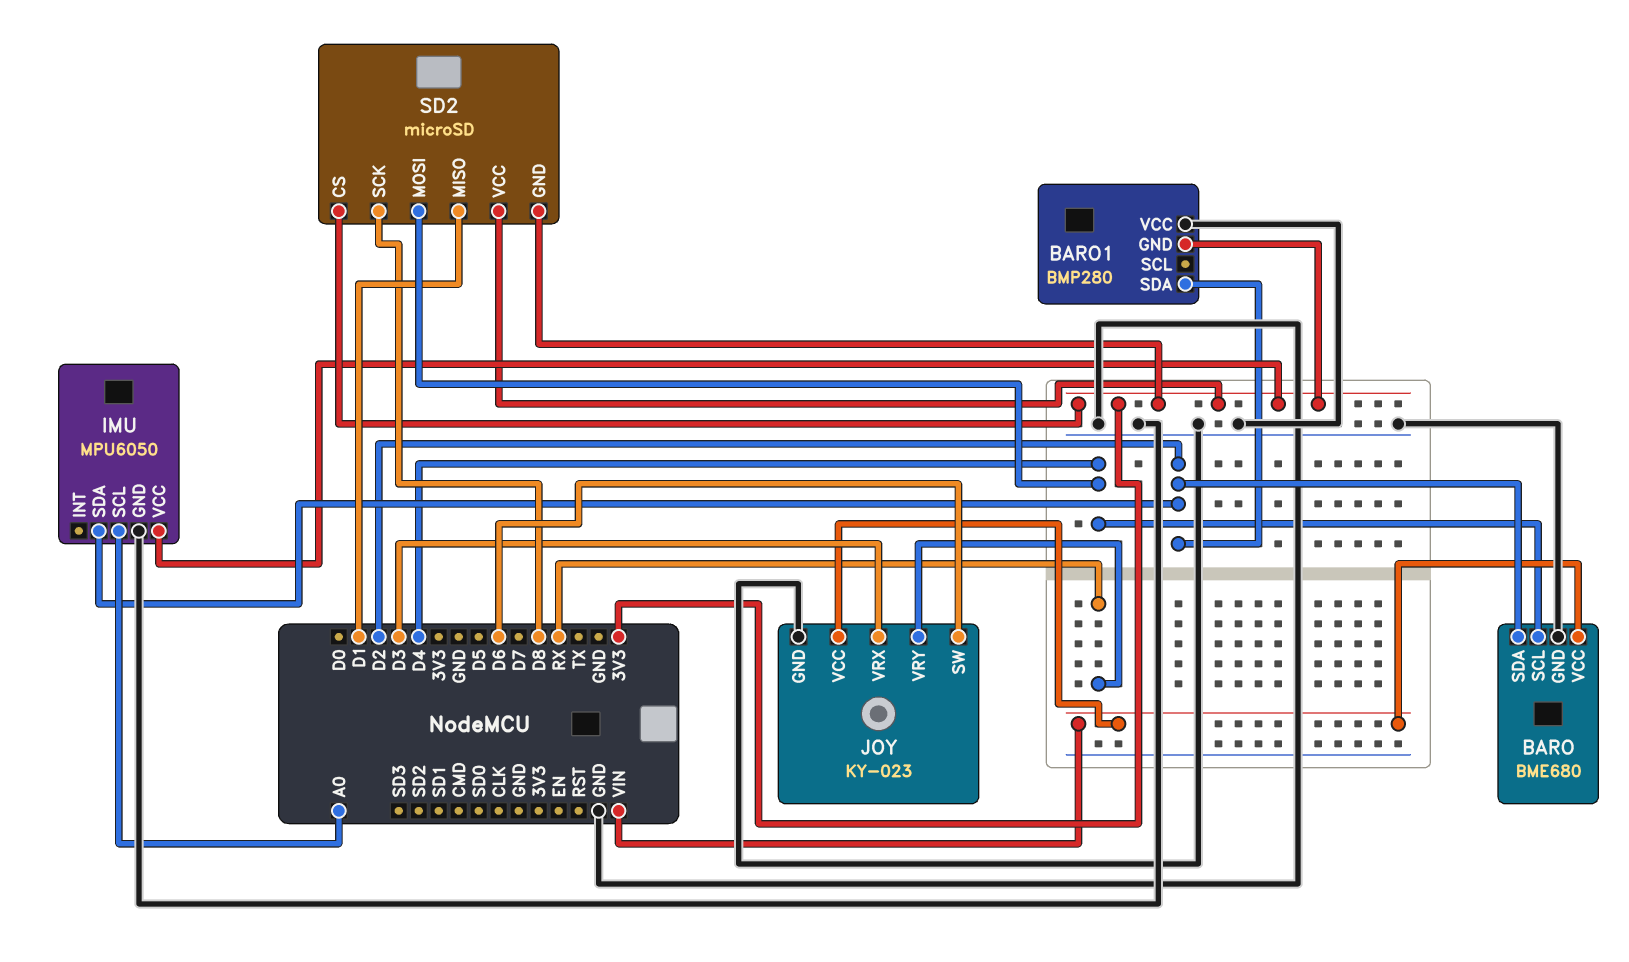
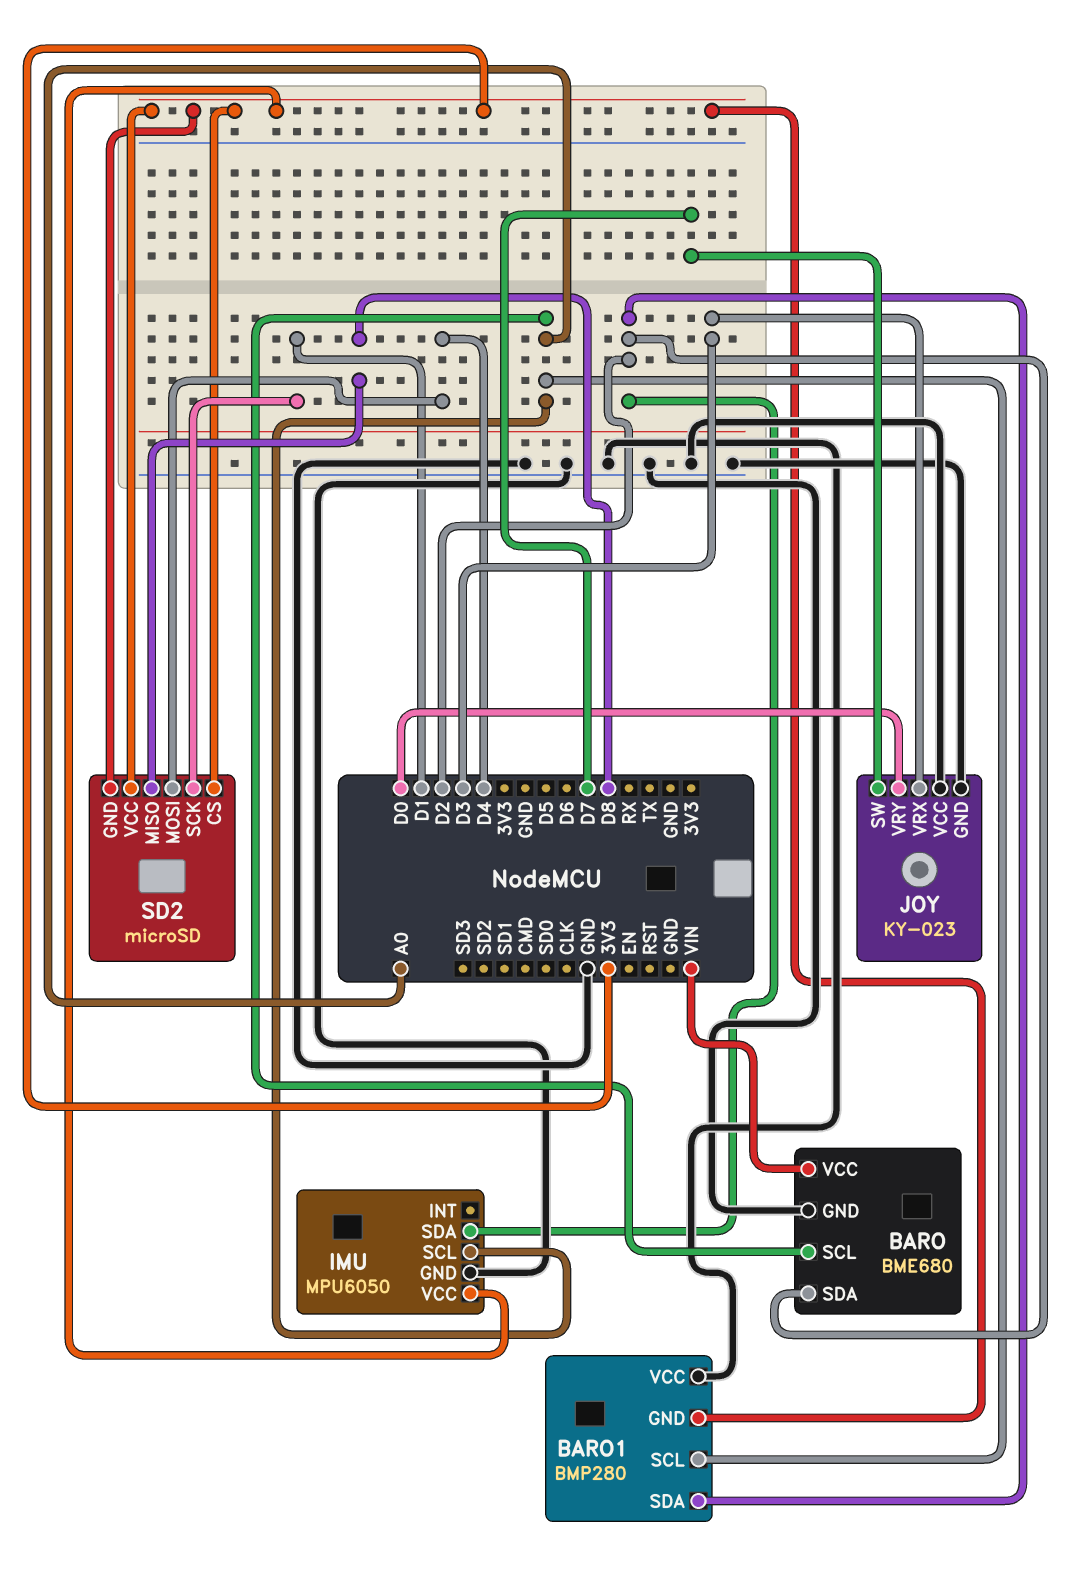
BARO pin SCL: D4 -> A0
BARO1 pin SCL: none -> A0
JOY pin SW: D6 -> D7
JOY pin VCC: VIN -> GND
JOY pin VRY: RX -> D0
SD2 pin MISO: D1 -> D8
SD2 pin SCK: D8 -> D1

